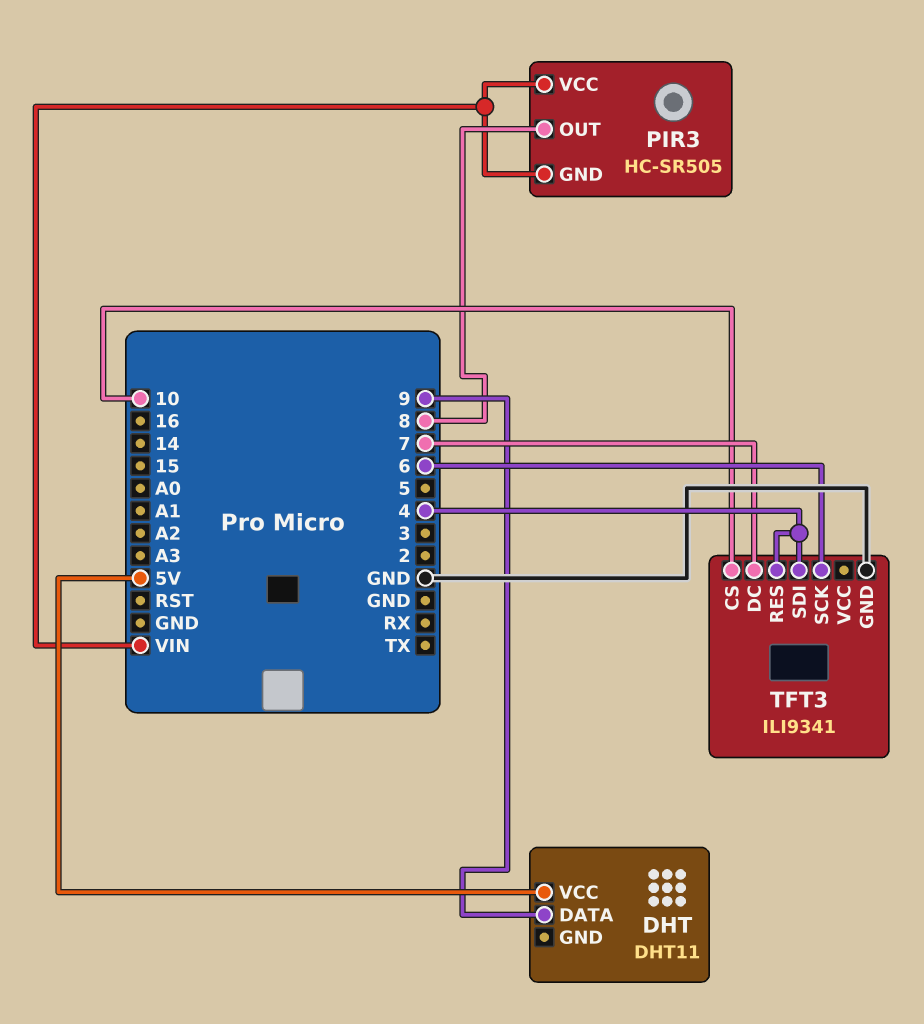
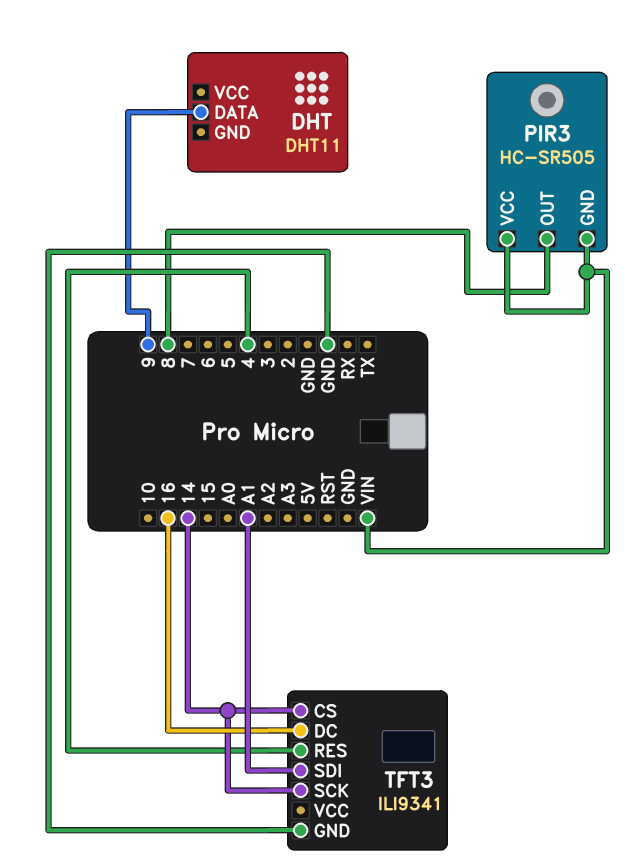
DHT pin VCC: 5V -> none
TFT3 pin CS: 10 -> 14
TFT3 pin DC: 7 -> 16
TFT3 pin SCK: 6 -> 14
TFT3 pin SDI: 4 -> A1

